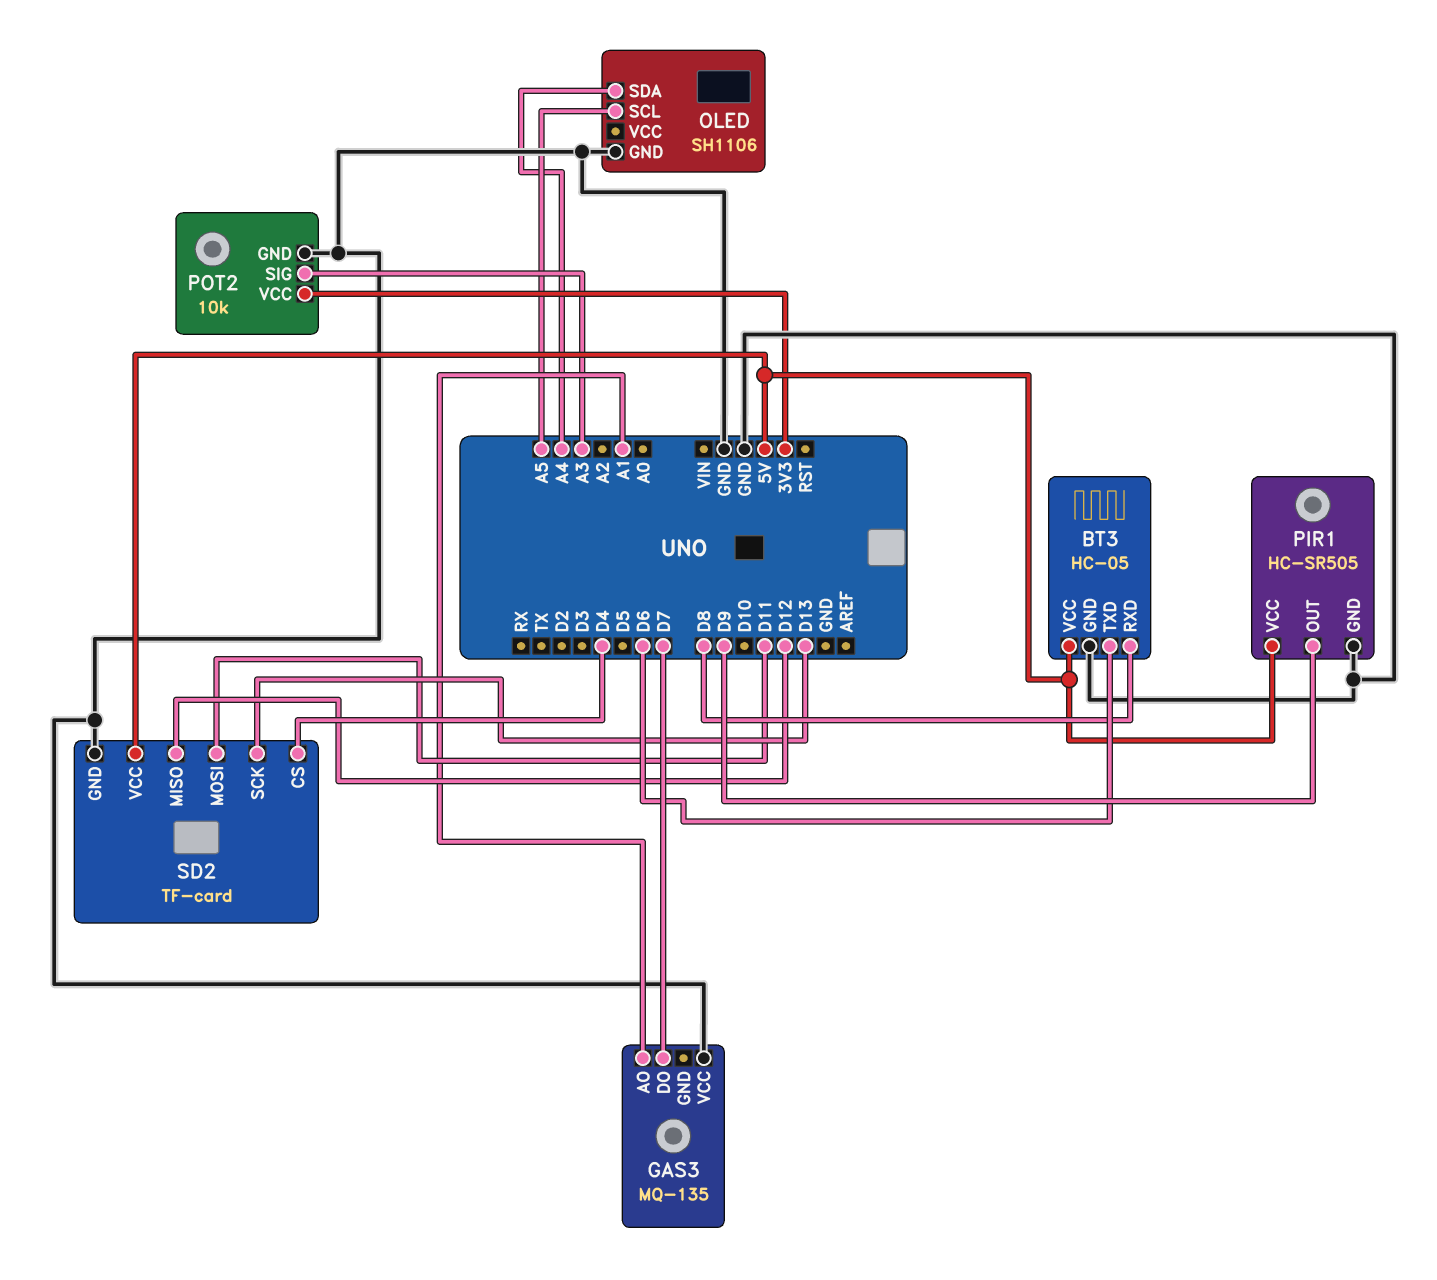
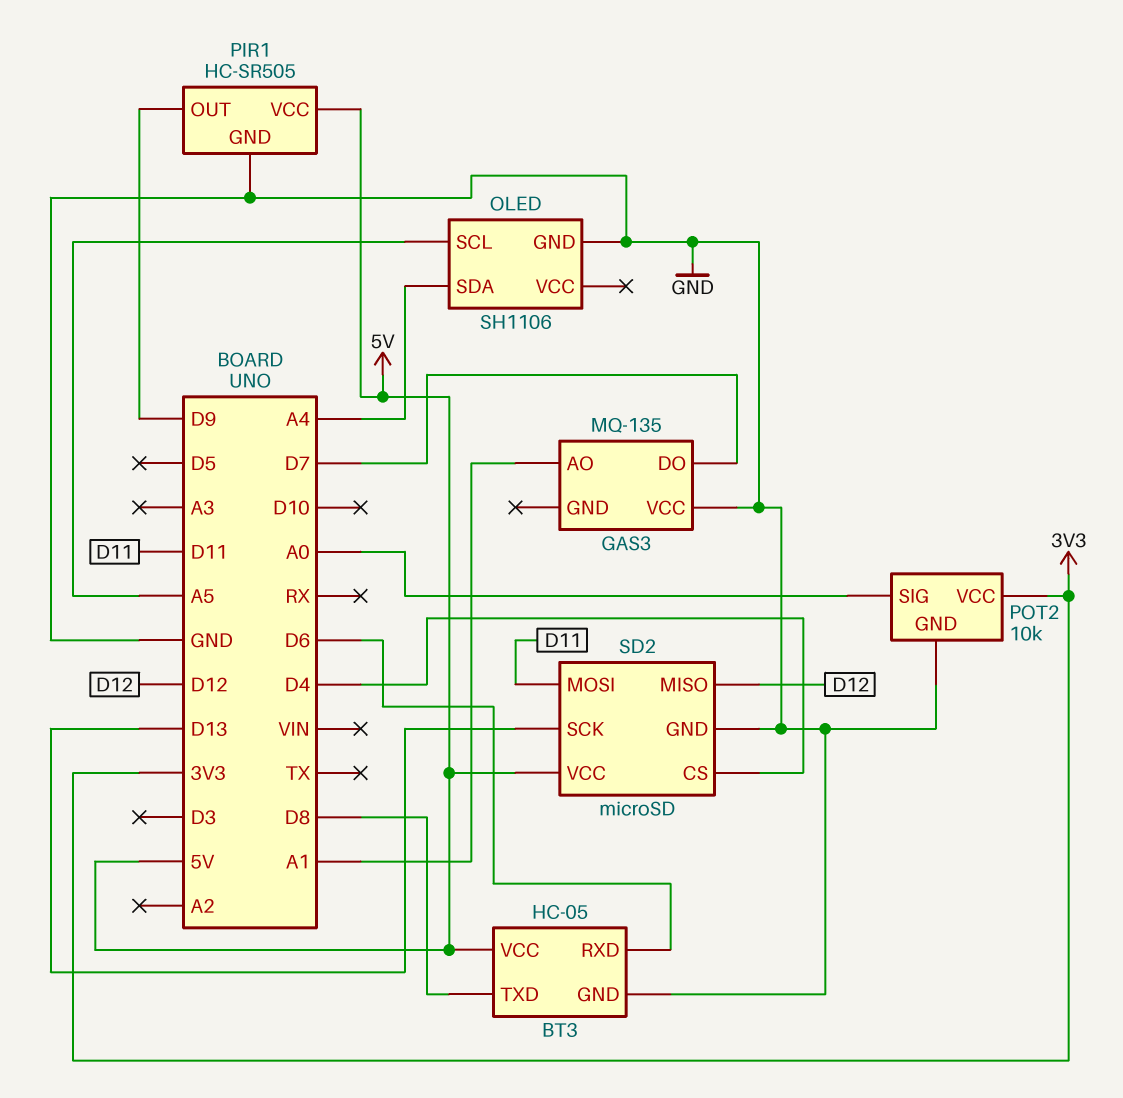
BT3 pin RXD: D8 -> D6
BT3 pin TXD: D6 -> D8
POT2 pin SIG: A3 -> A0
SD2: TF-card -> microSD

